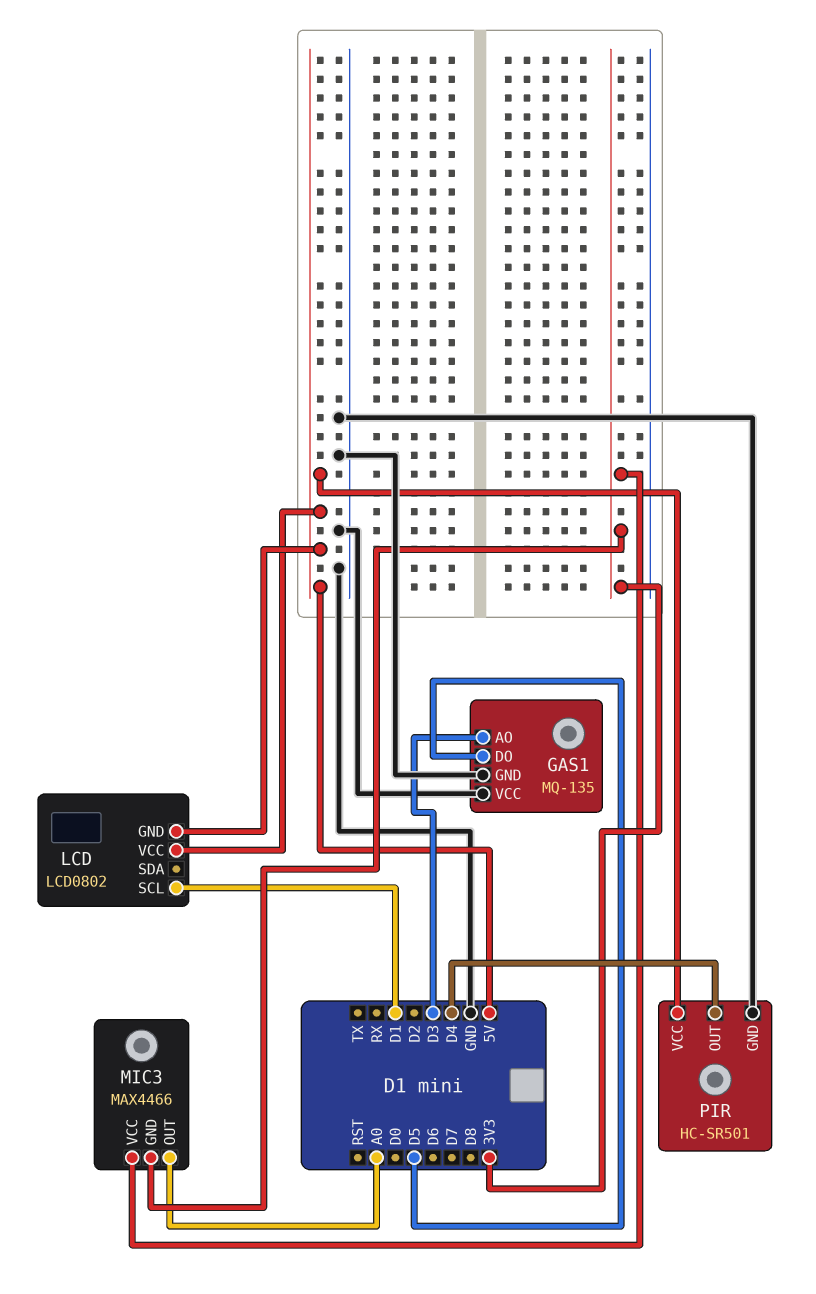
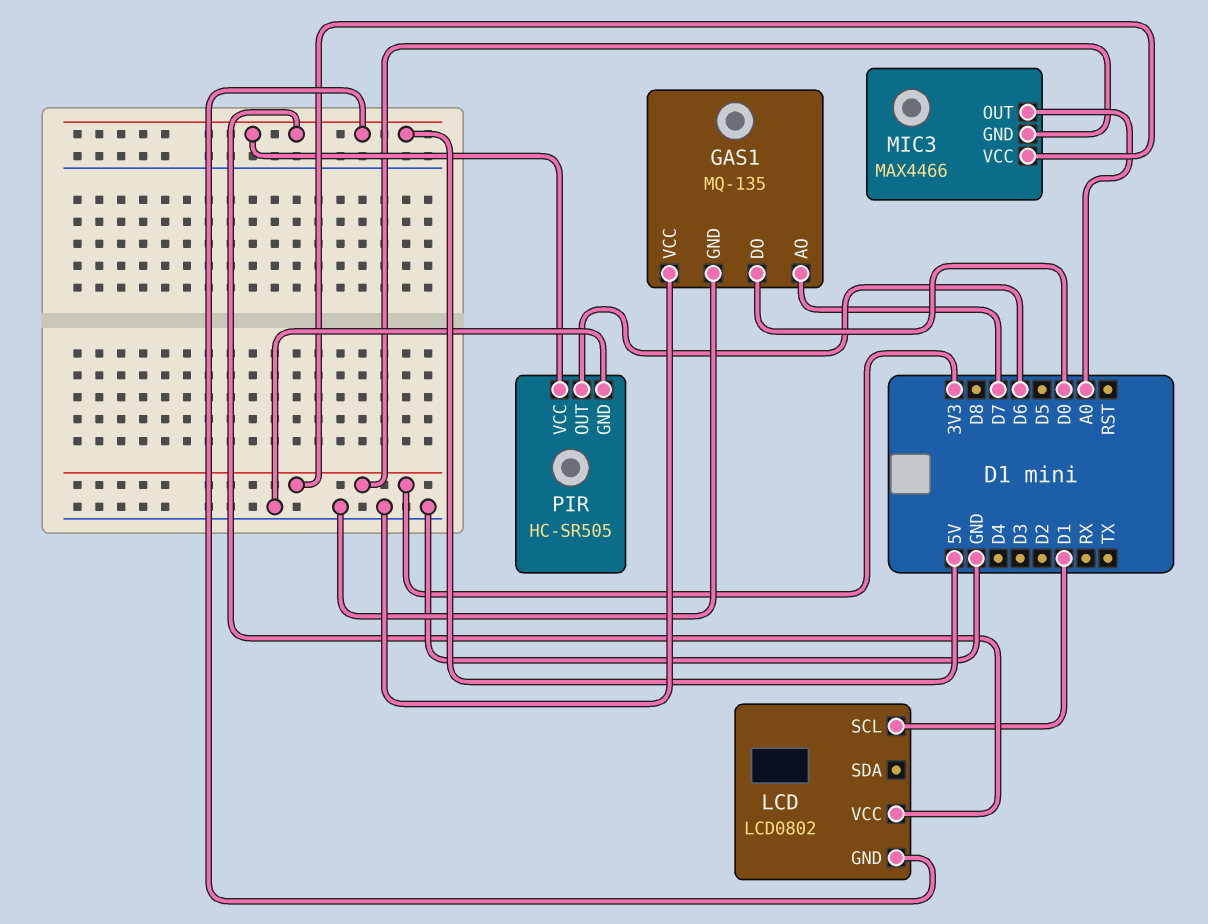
GAS1 pin AO: D3 -> D7
GAS1 pin DO: D5 -> D0
PIR: HC-SR501 -> HC-SR505
PIR pin OUT: D4 -> D6

